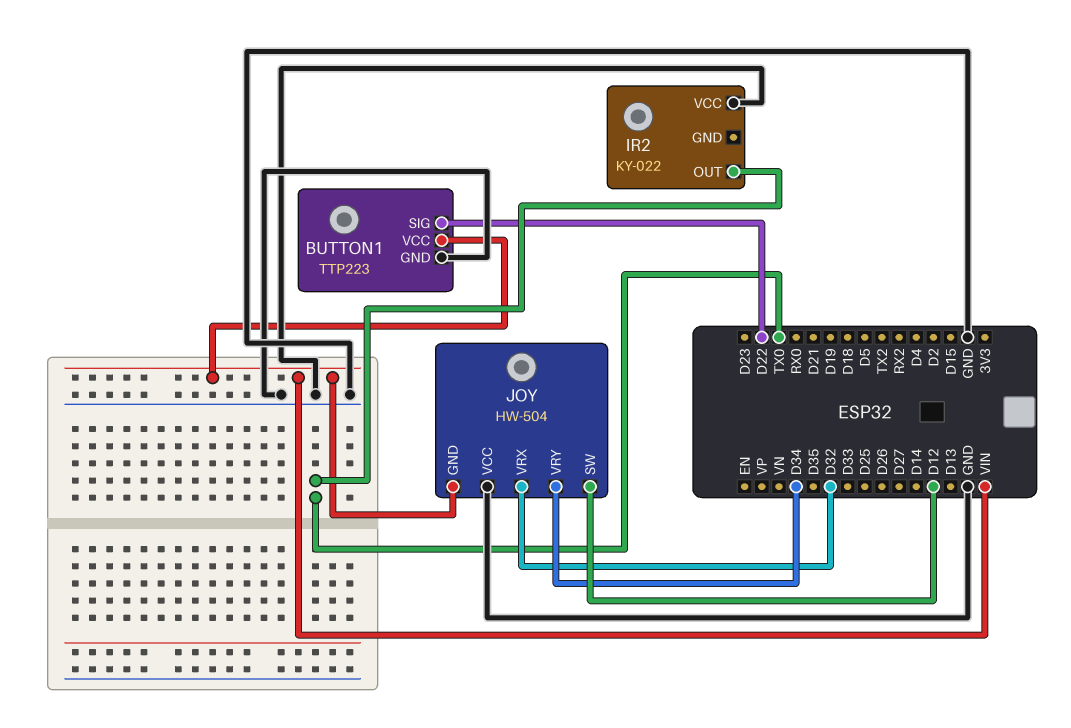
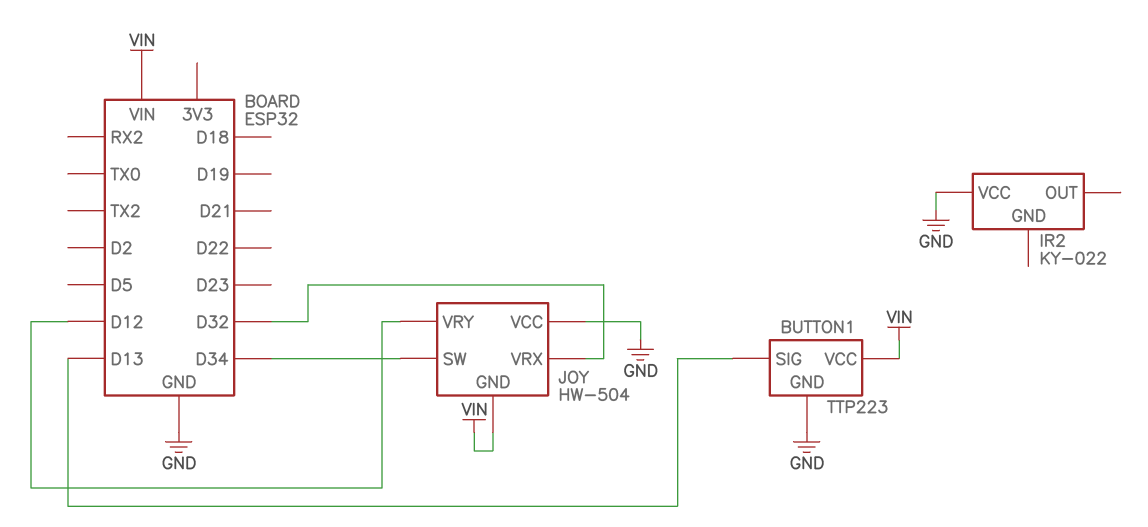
BUTTON1 pin SIG: D22 -> D13
IR2 pin OUT: TX0 -> none
JOY pin SW: D12 -> D34
JOY pin VRY: D34 -> D12

